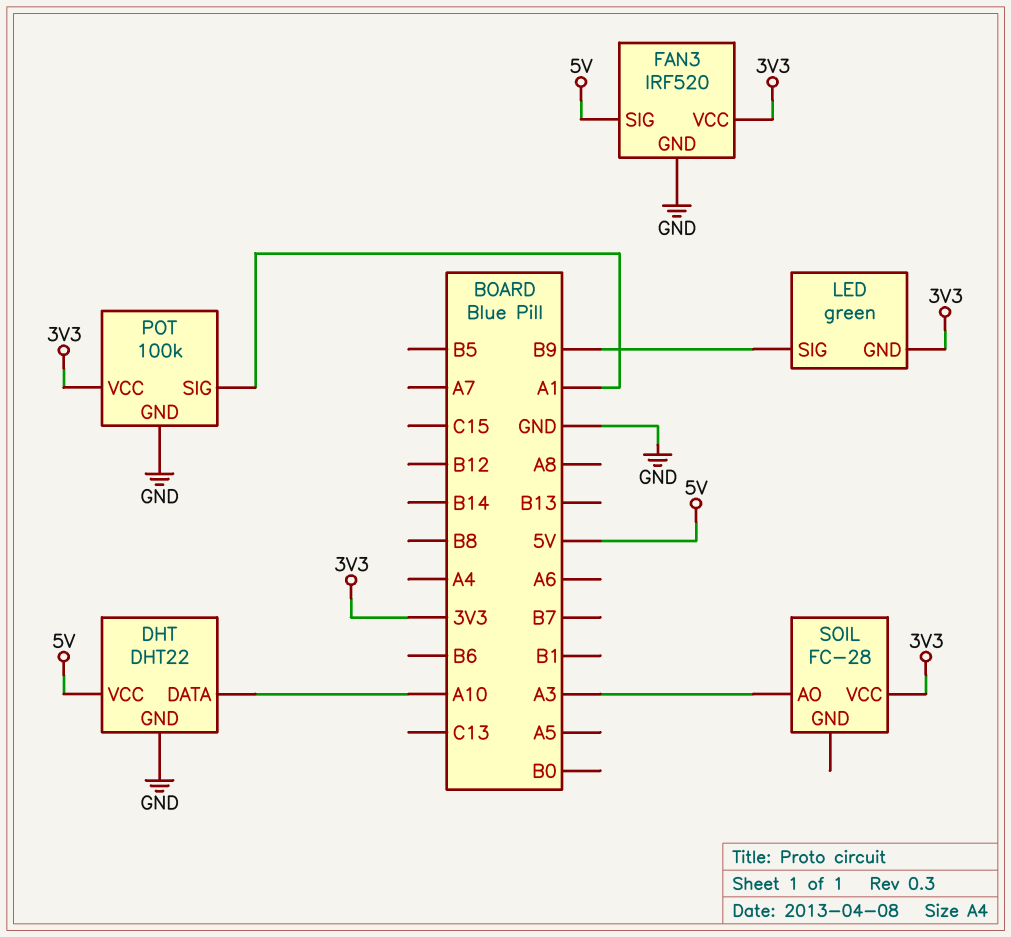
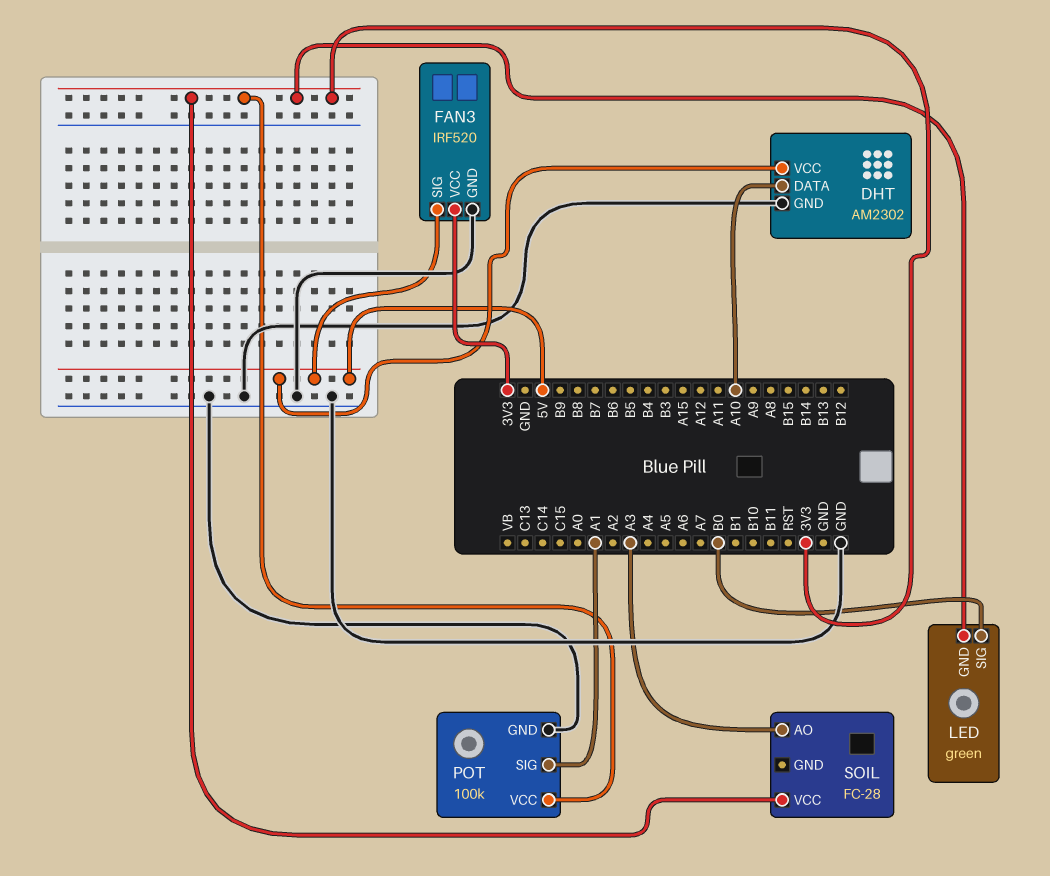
DHT: DHT22 -> AM2302
LED pin SIG: B9 -> B0

